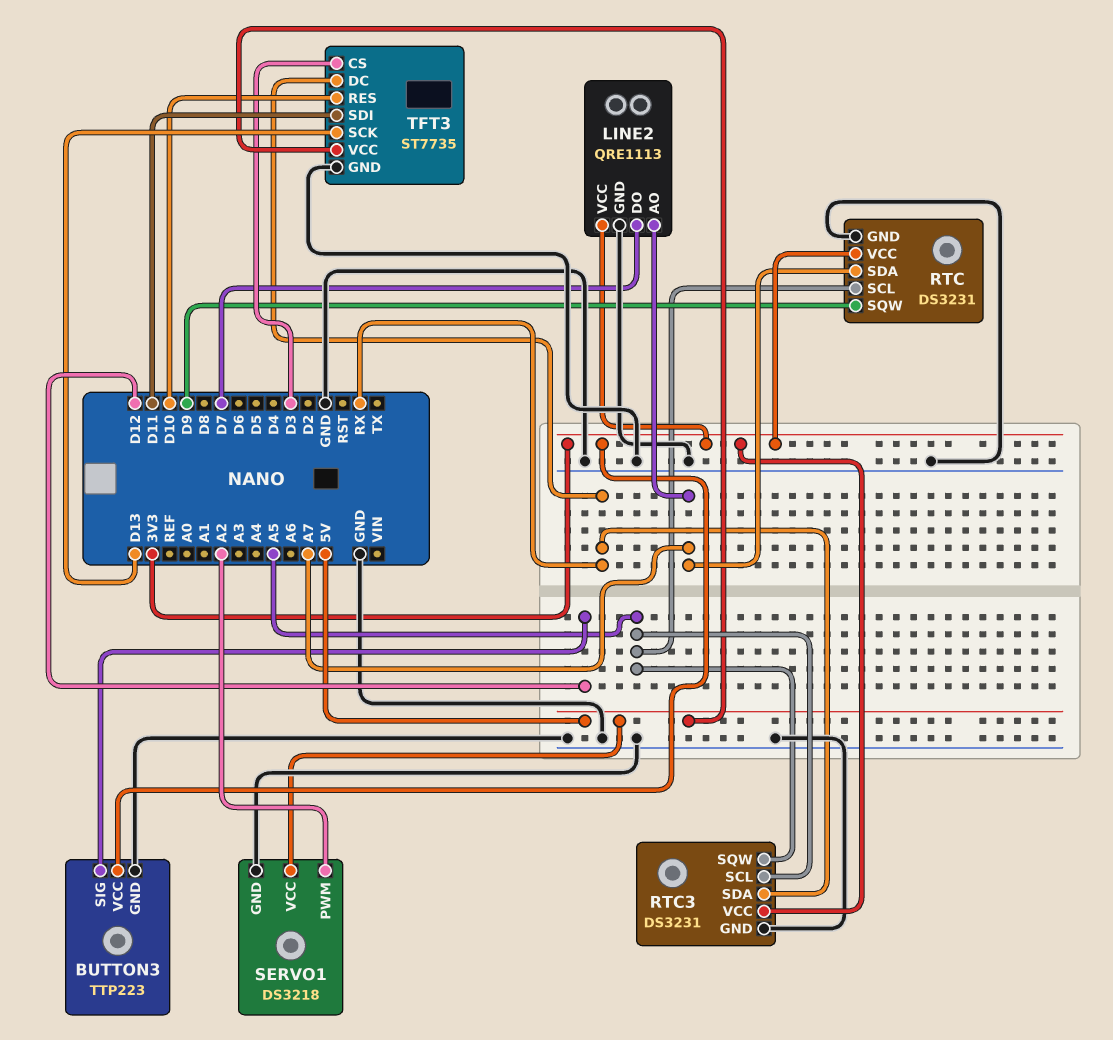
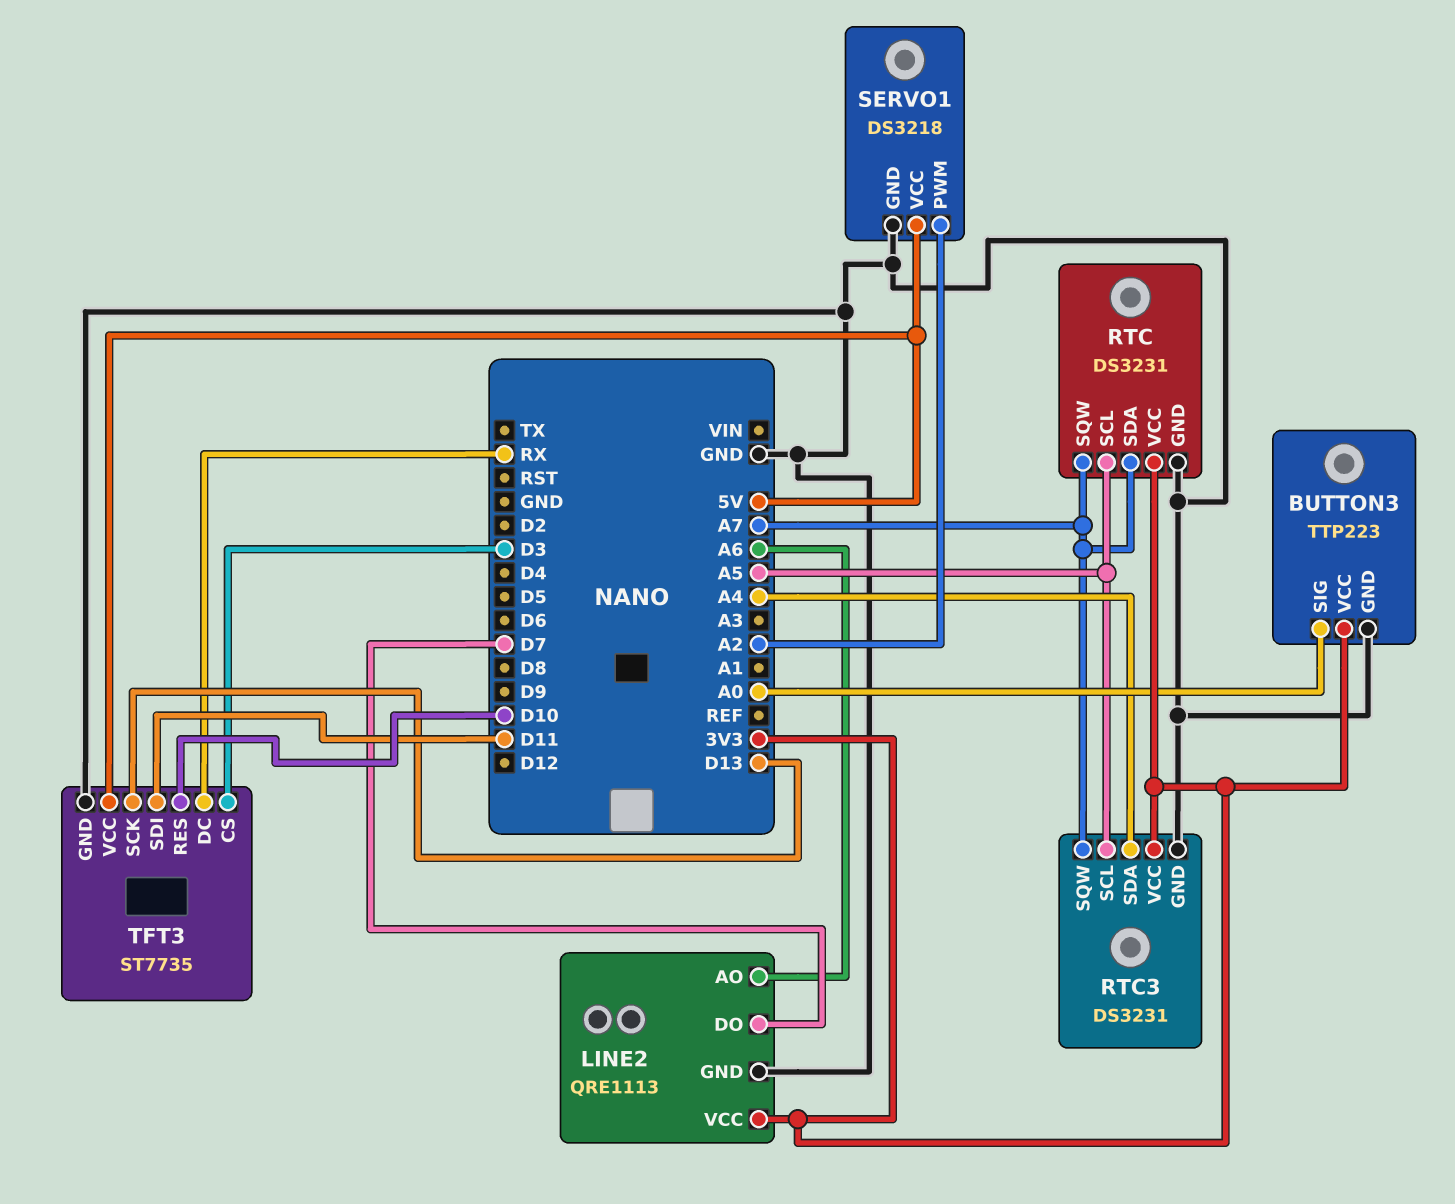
BUTTON3 pin SIG: D12 -> A0
LINE2 pin AO: A7 -> A6
RTC pin SQW: D9 -> A7
RTC3 pin SDA: RX -> A4
RTC3 pin SQW: A5 -> A7

